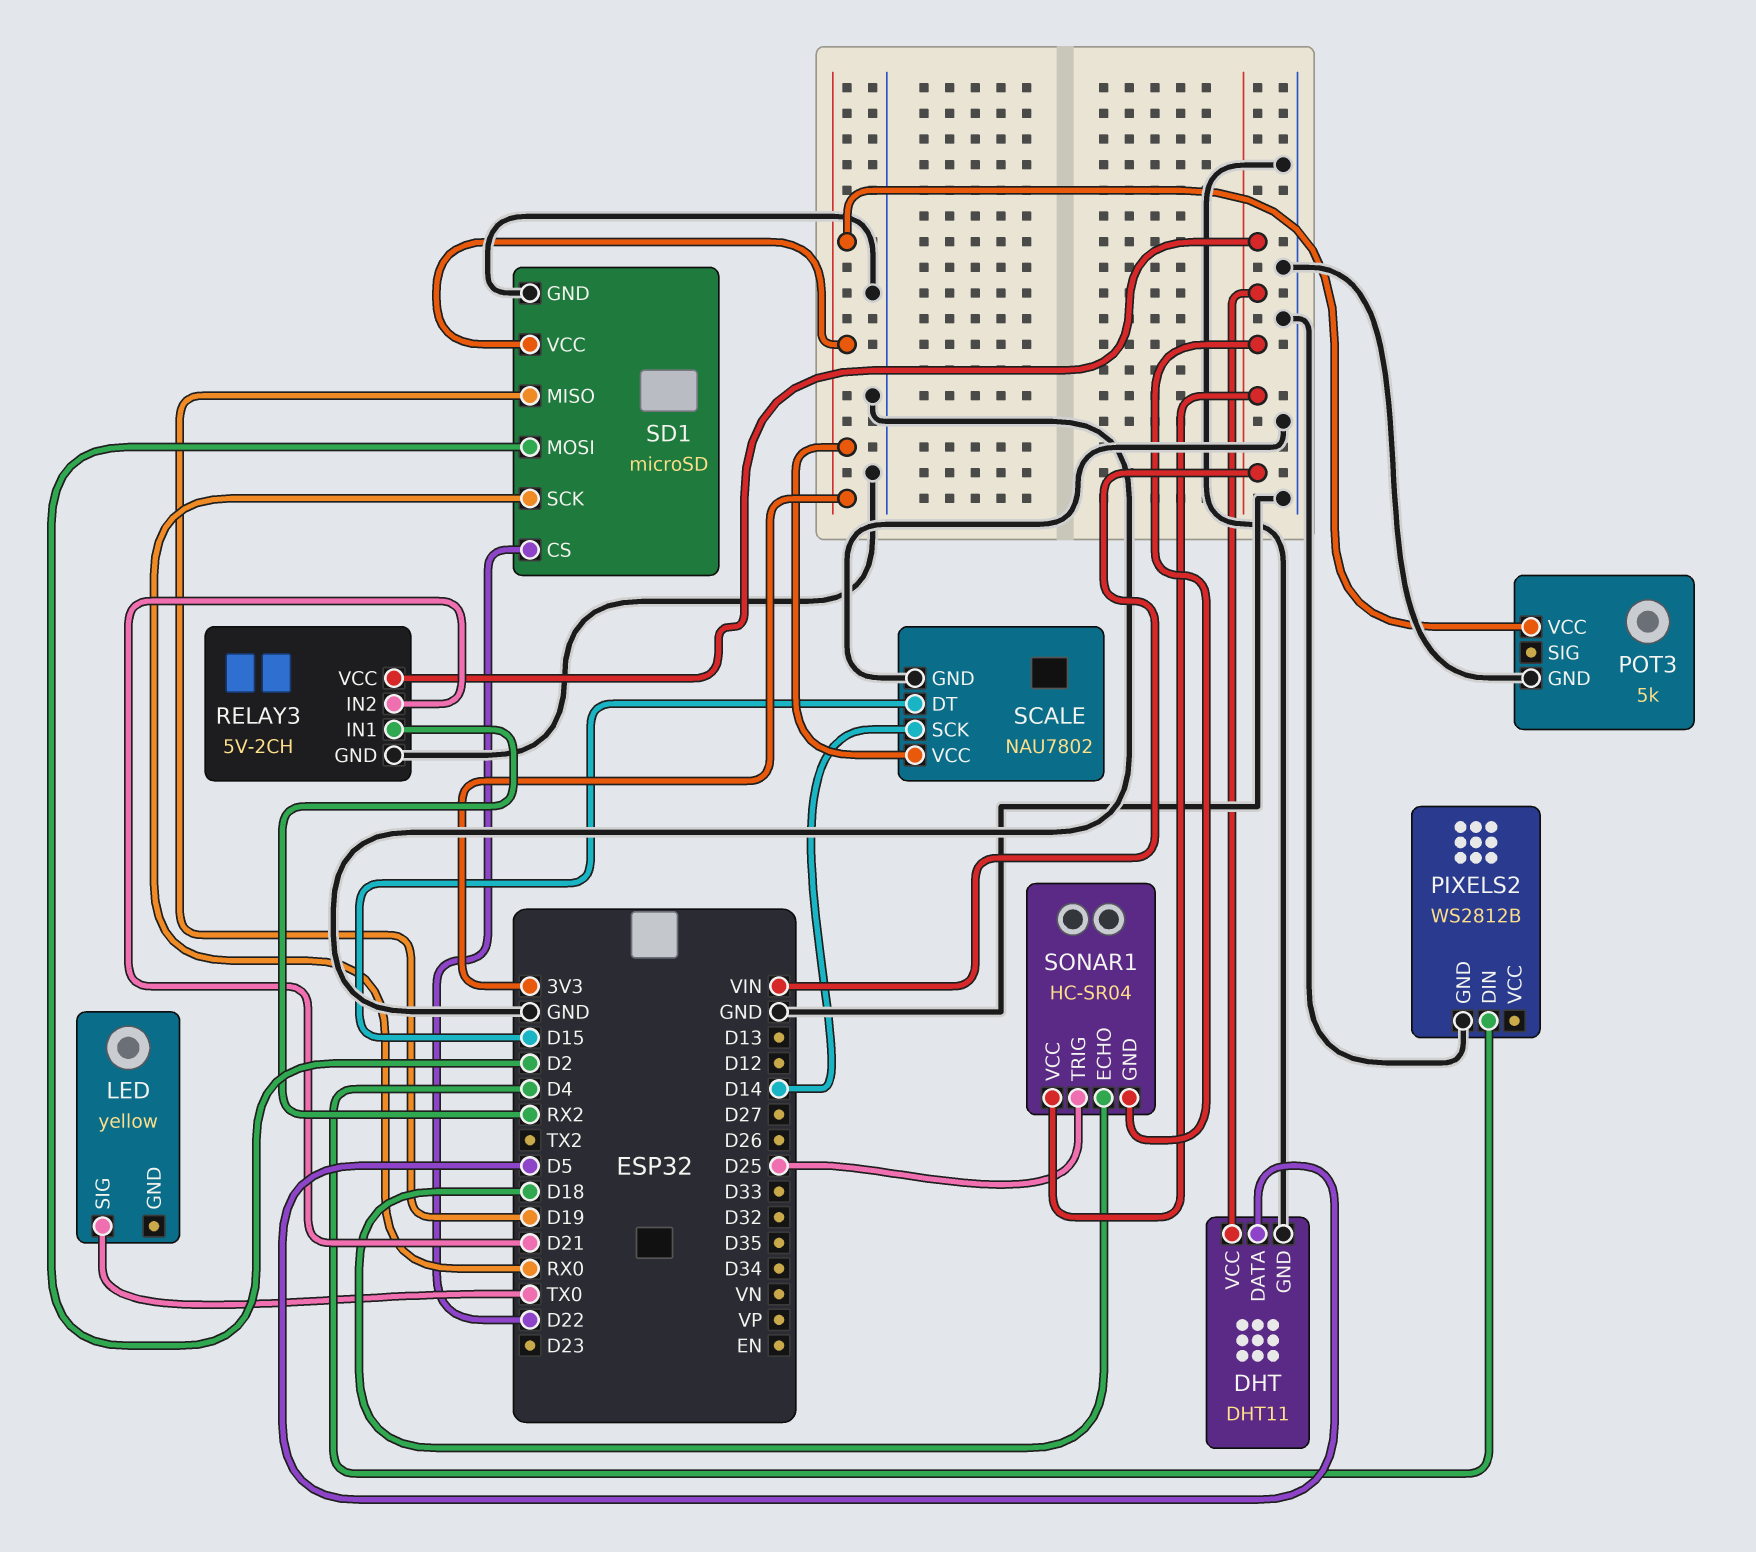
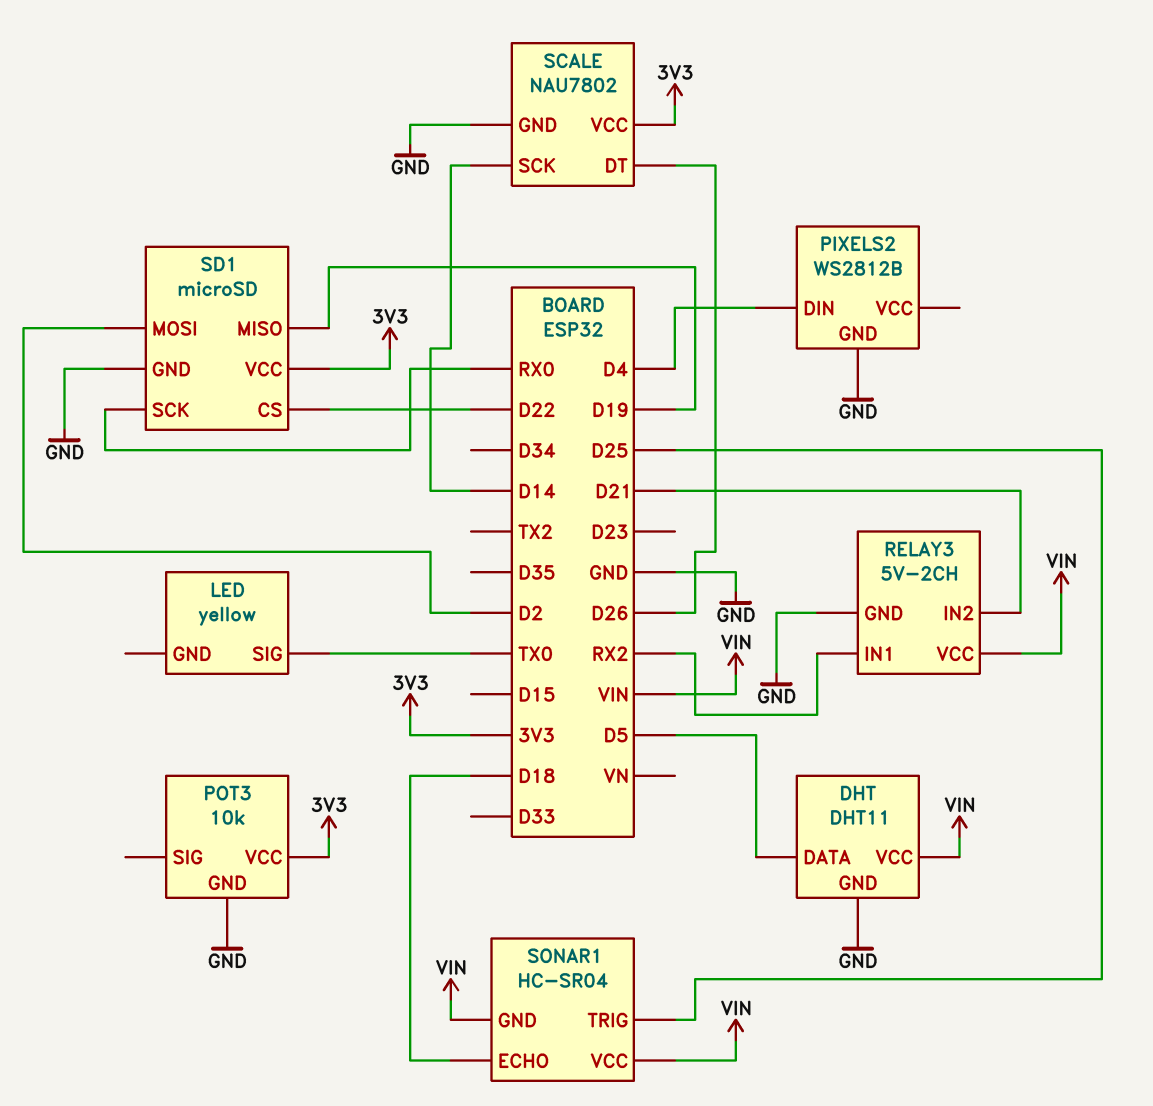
POT3: 5k -> 10k
SCALE pin DT: D15 -> D26

